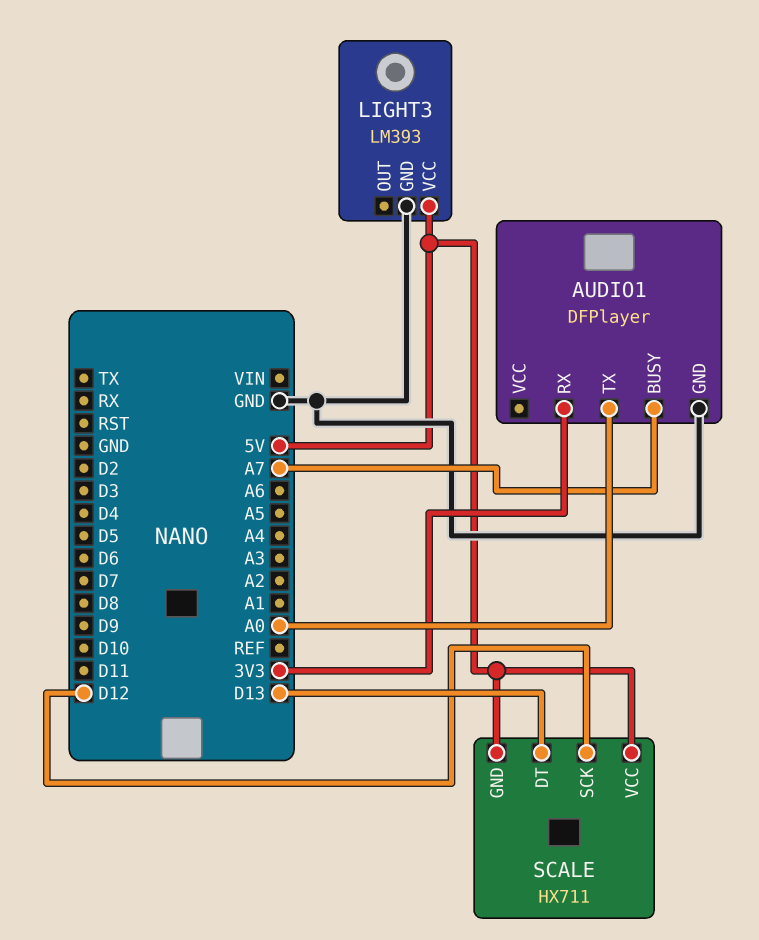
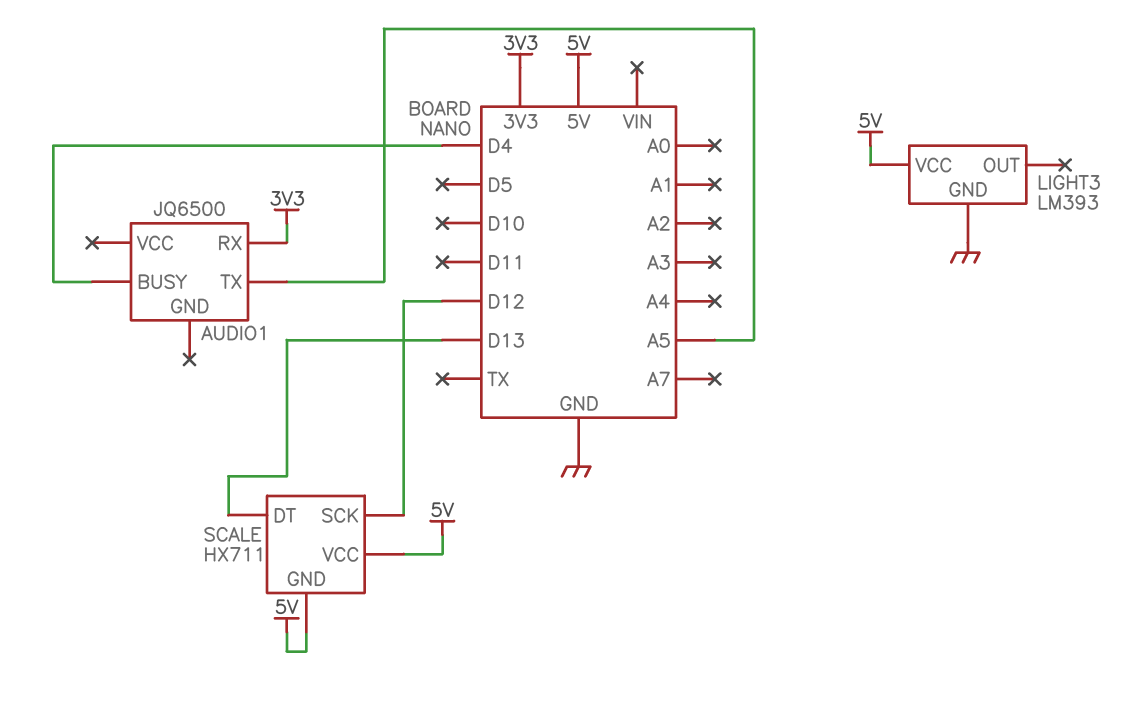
AUDIO1: DFPlayer -> JQ6500
AUDIO1 pin BUSY: A7 -> D4
AUDIO1 pin GND: GND -> none
AUDIO1 pin TX: A0 -> A5

